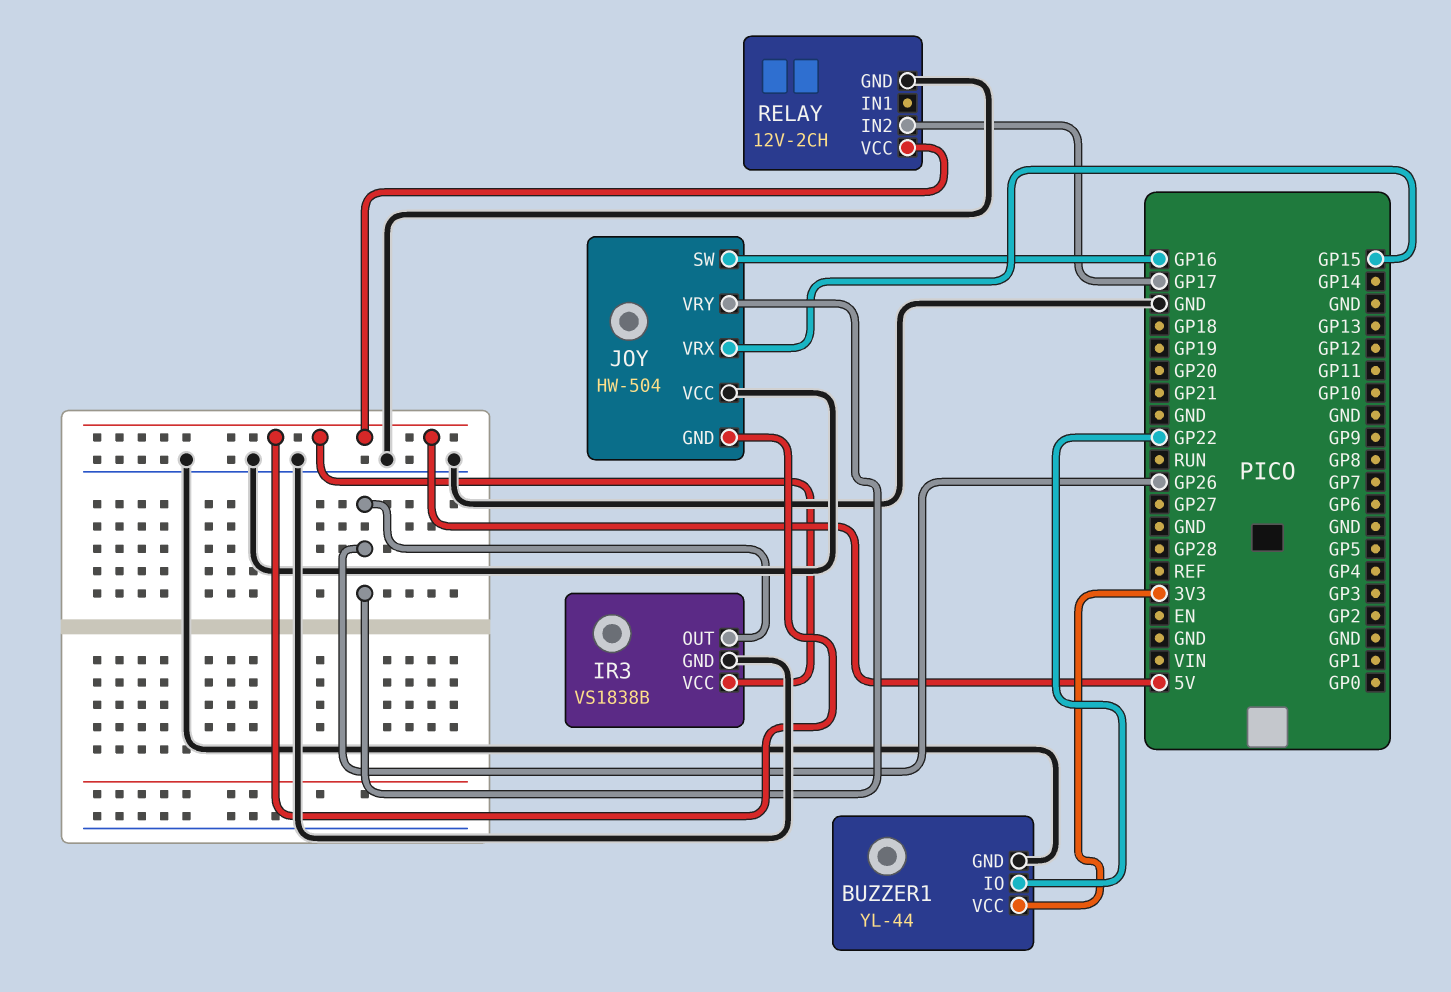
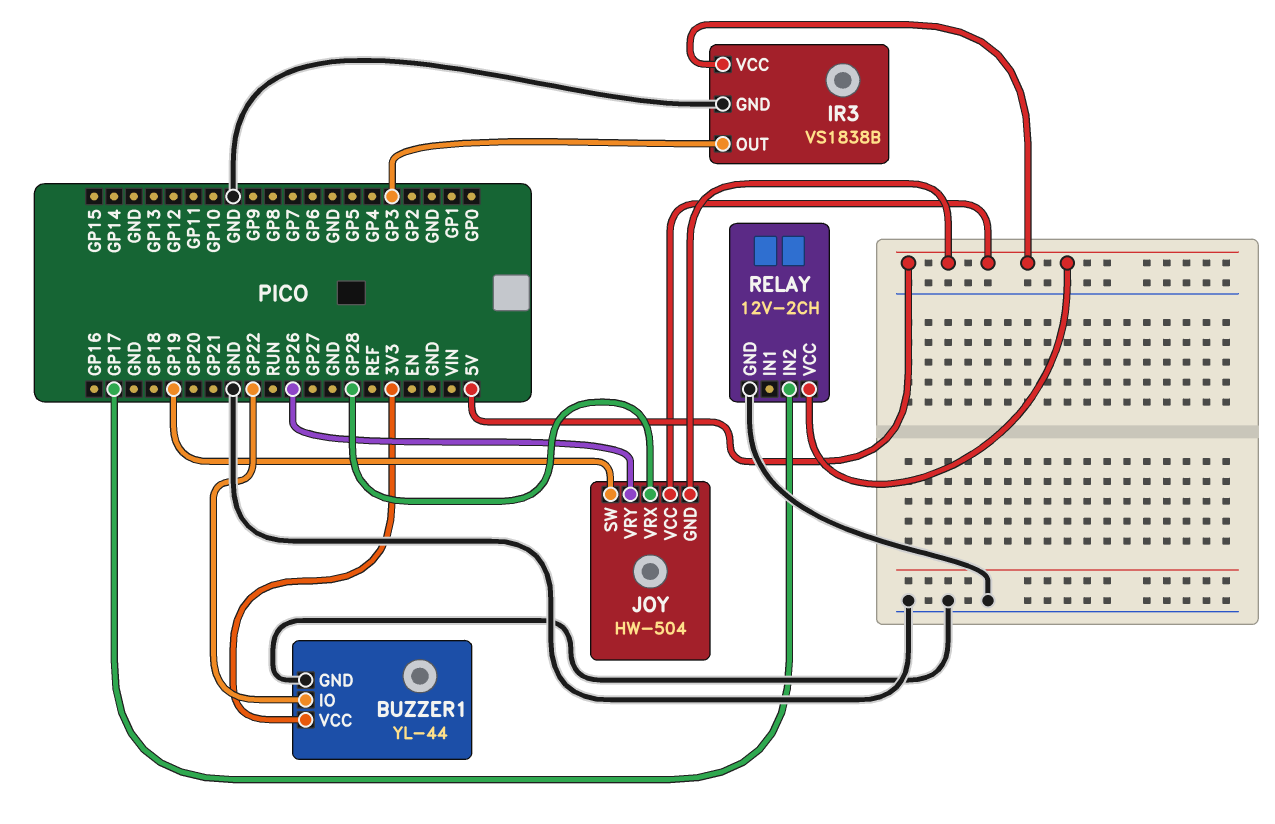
IR3 pin OUT: GP26 -> GP3
JOY pin SW: GP16 -> GP19
JOY pin VCC: GND -> 5V
JOY pin VRX: GP15 -> GP28

